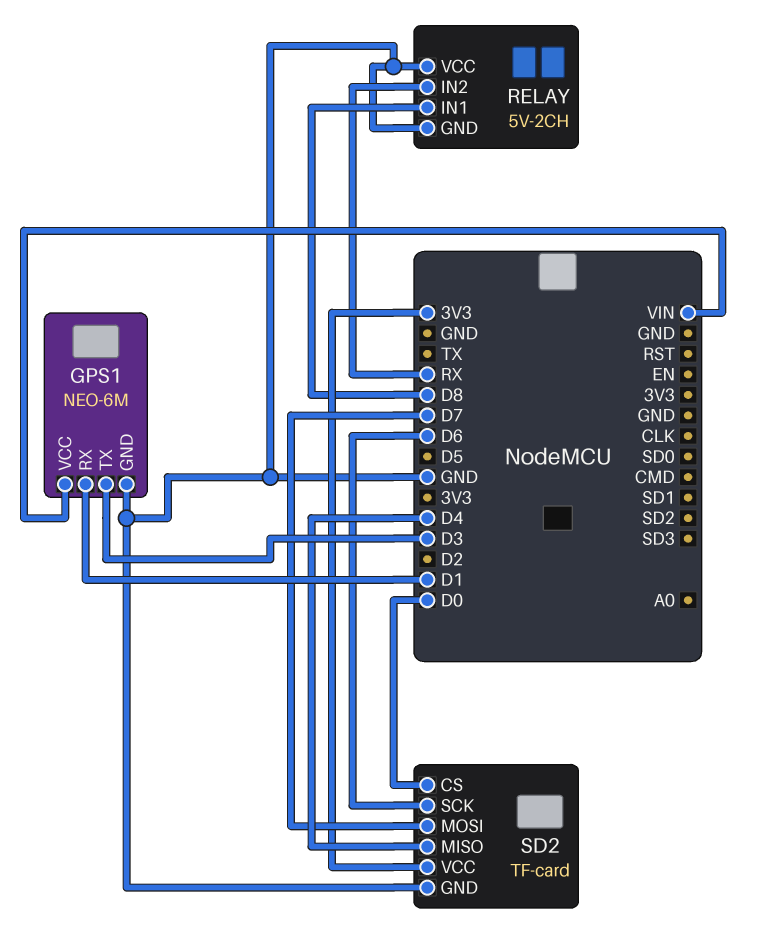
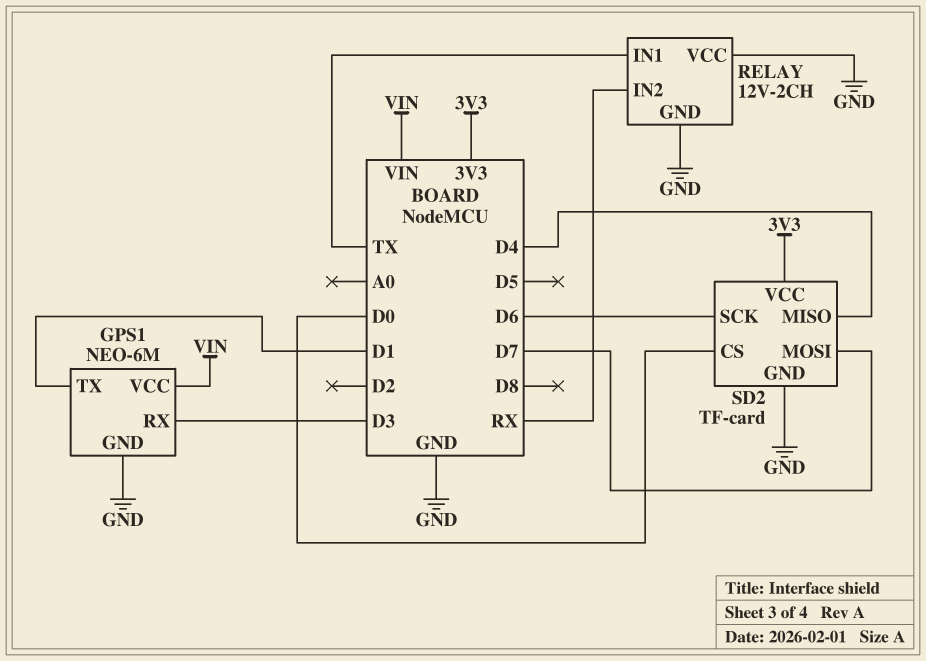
GPS1 pin RX: D1 -> D3
GPS1 pin TX: D3 -> D1
RELAY: 5V-2CH -> 12V-2CH
RELAY pin IN1: D8 -> TX

